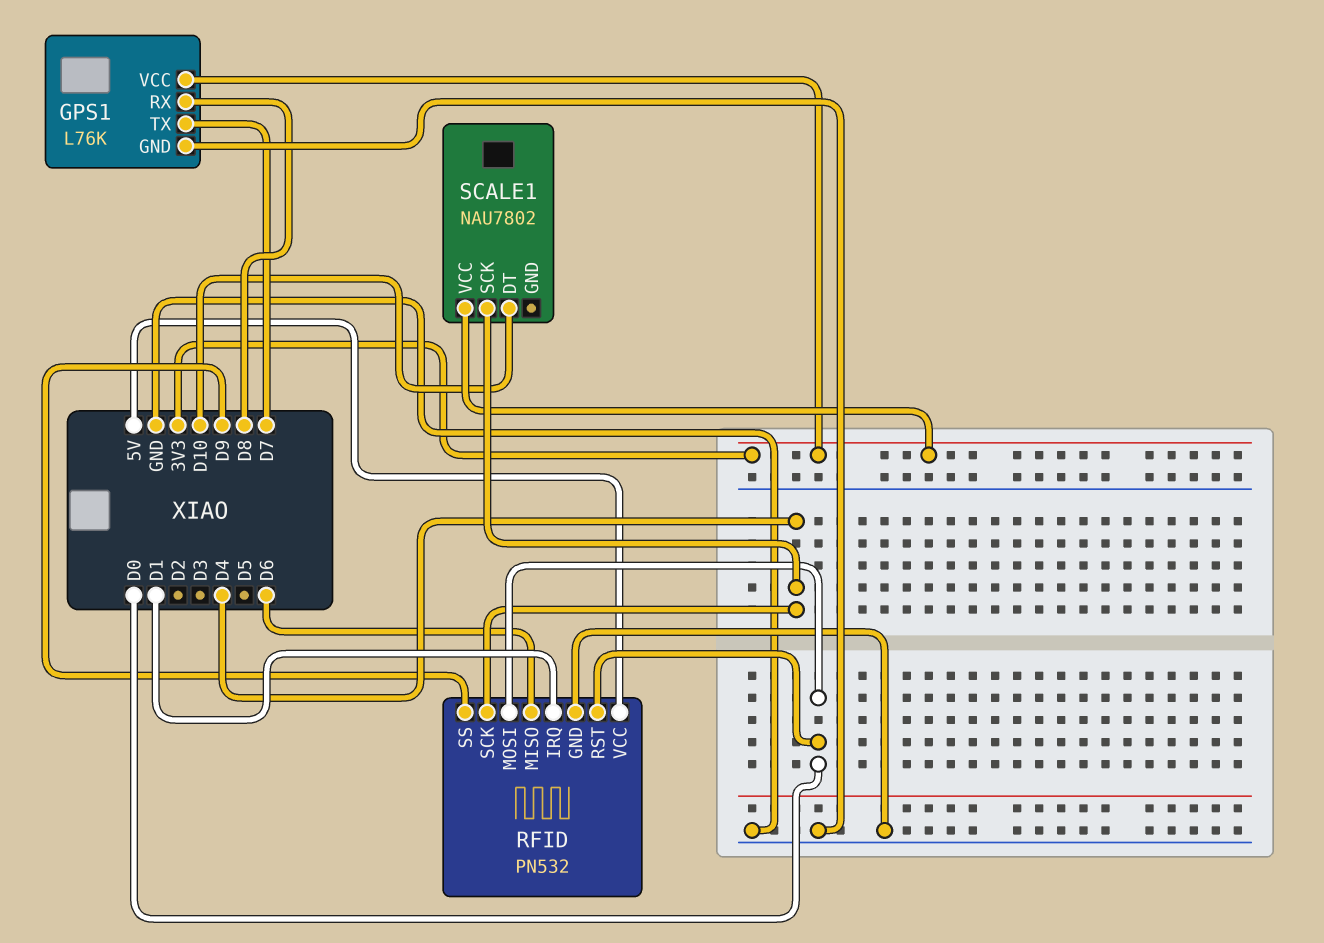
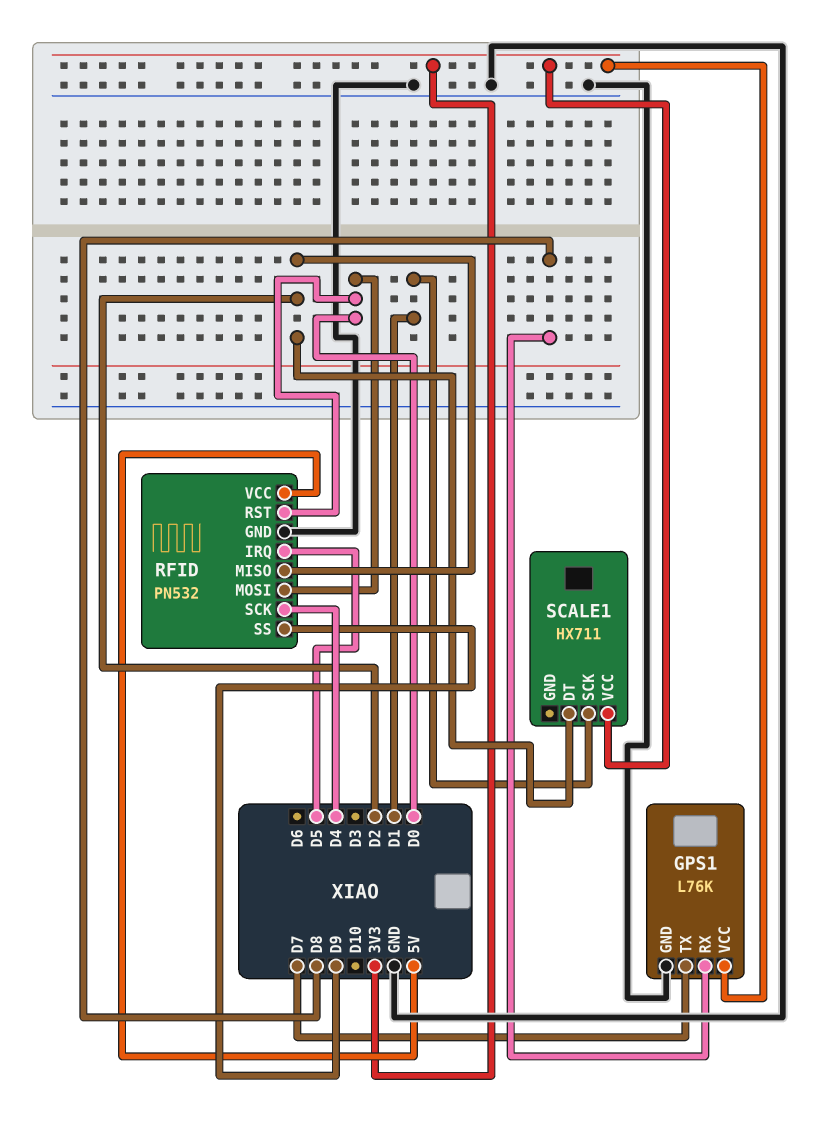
RFID pin IRQ: D1 -> D5
RFID pin MISO: D6 -> D2
SCALE1: NAU7802 -> HX711
SCALE1 pin DT: D10 -> D2
SCALE1 pin SCK: D4 -> D1

